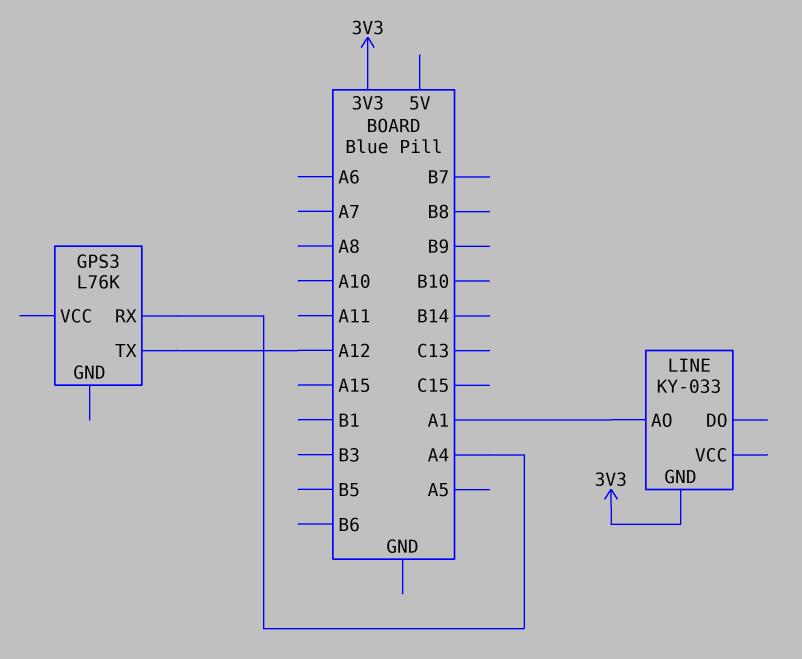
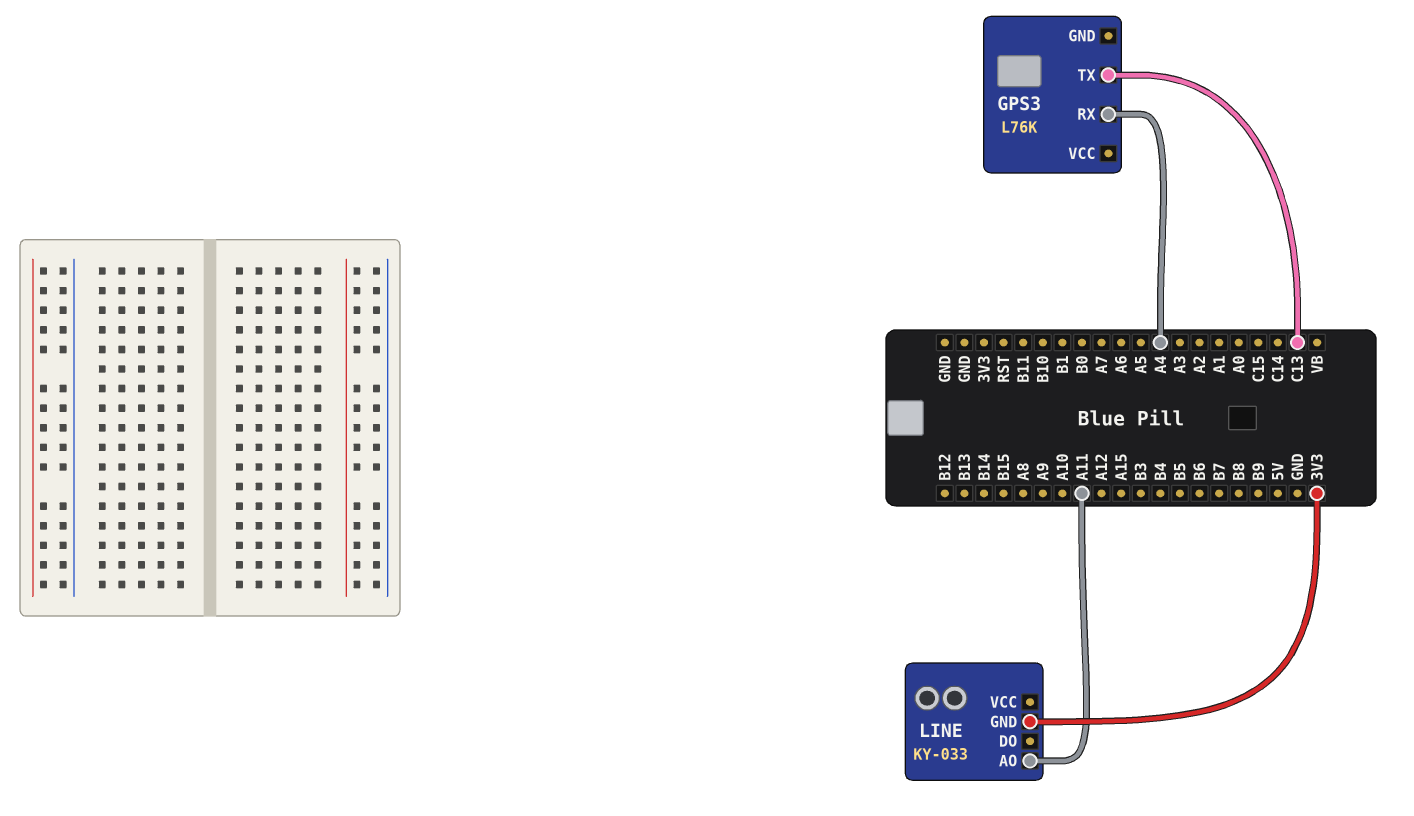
GPS3 pin TX: A12 -> C13
LINE pin AO: A1 -> A11

